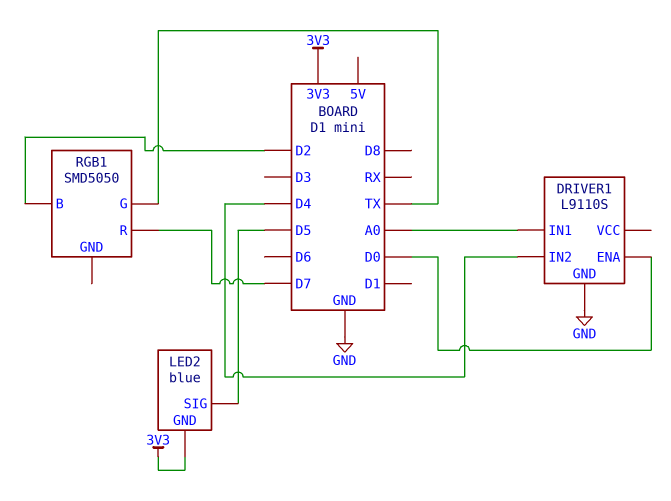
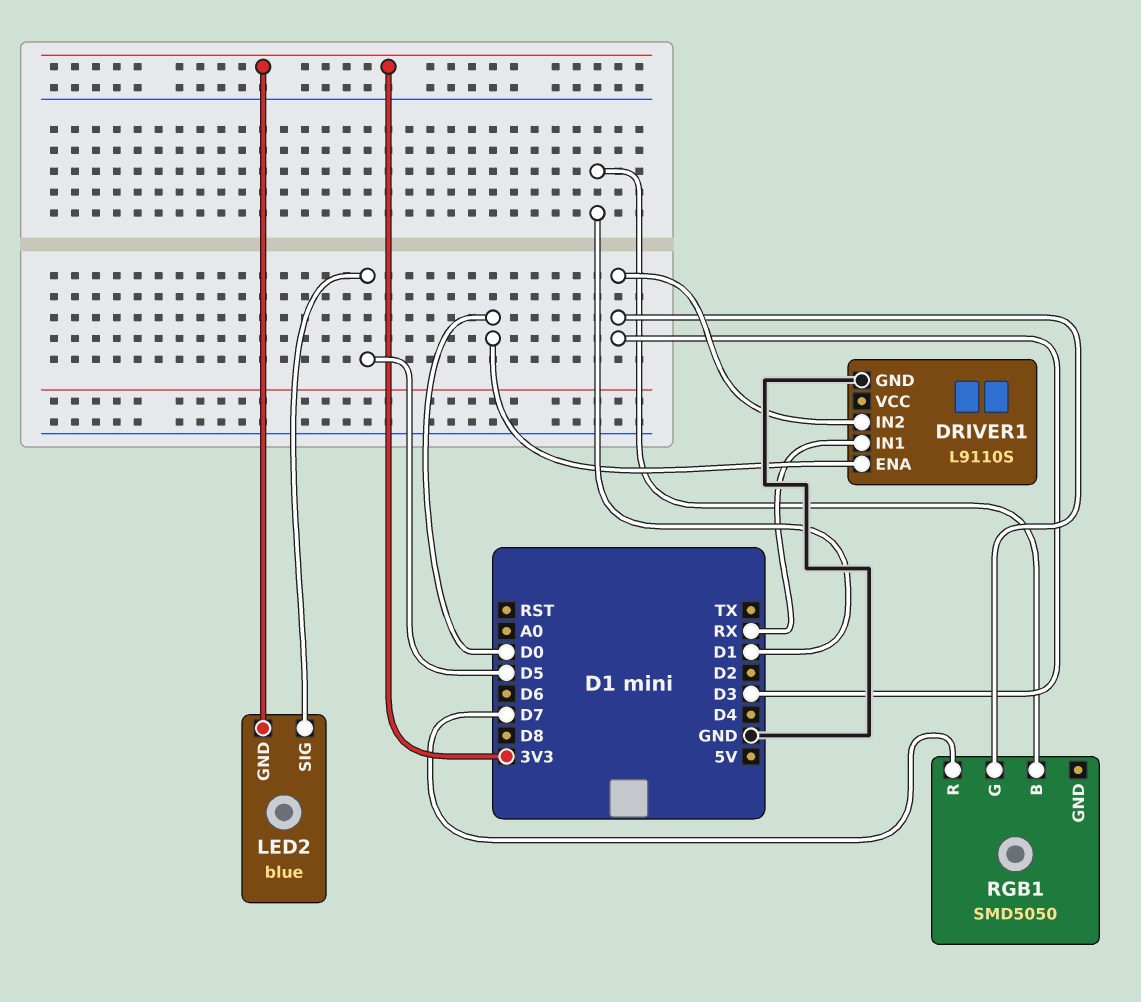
DRIVER1 pin IN1: A0 -> RX
DRIVER1 pin IN2: D4 -> D3
RGB1 pin B: D2 -> D1
RGB1 pin G: TX -> D3

